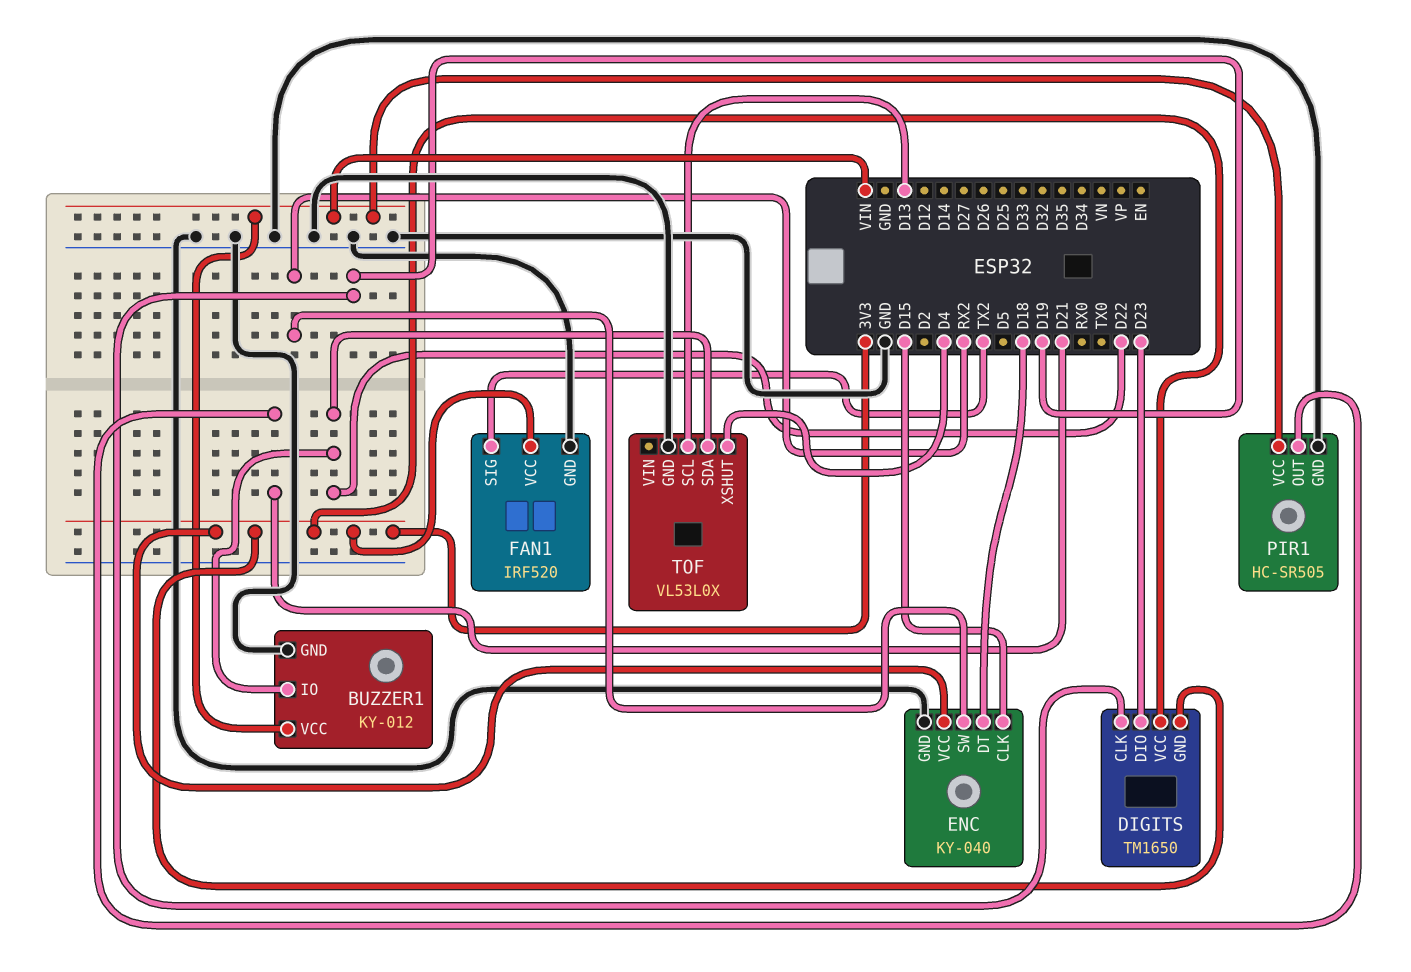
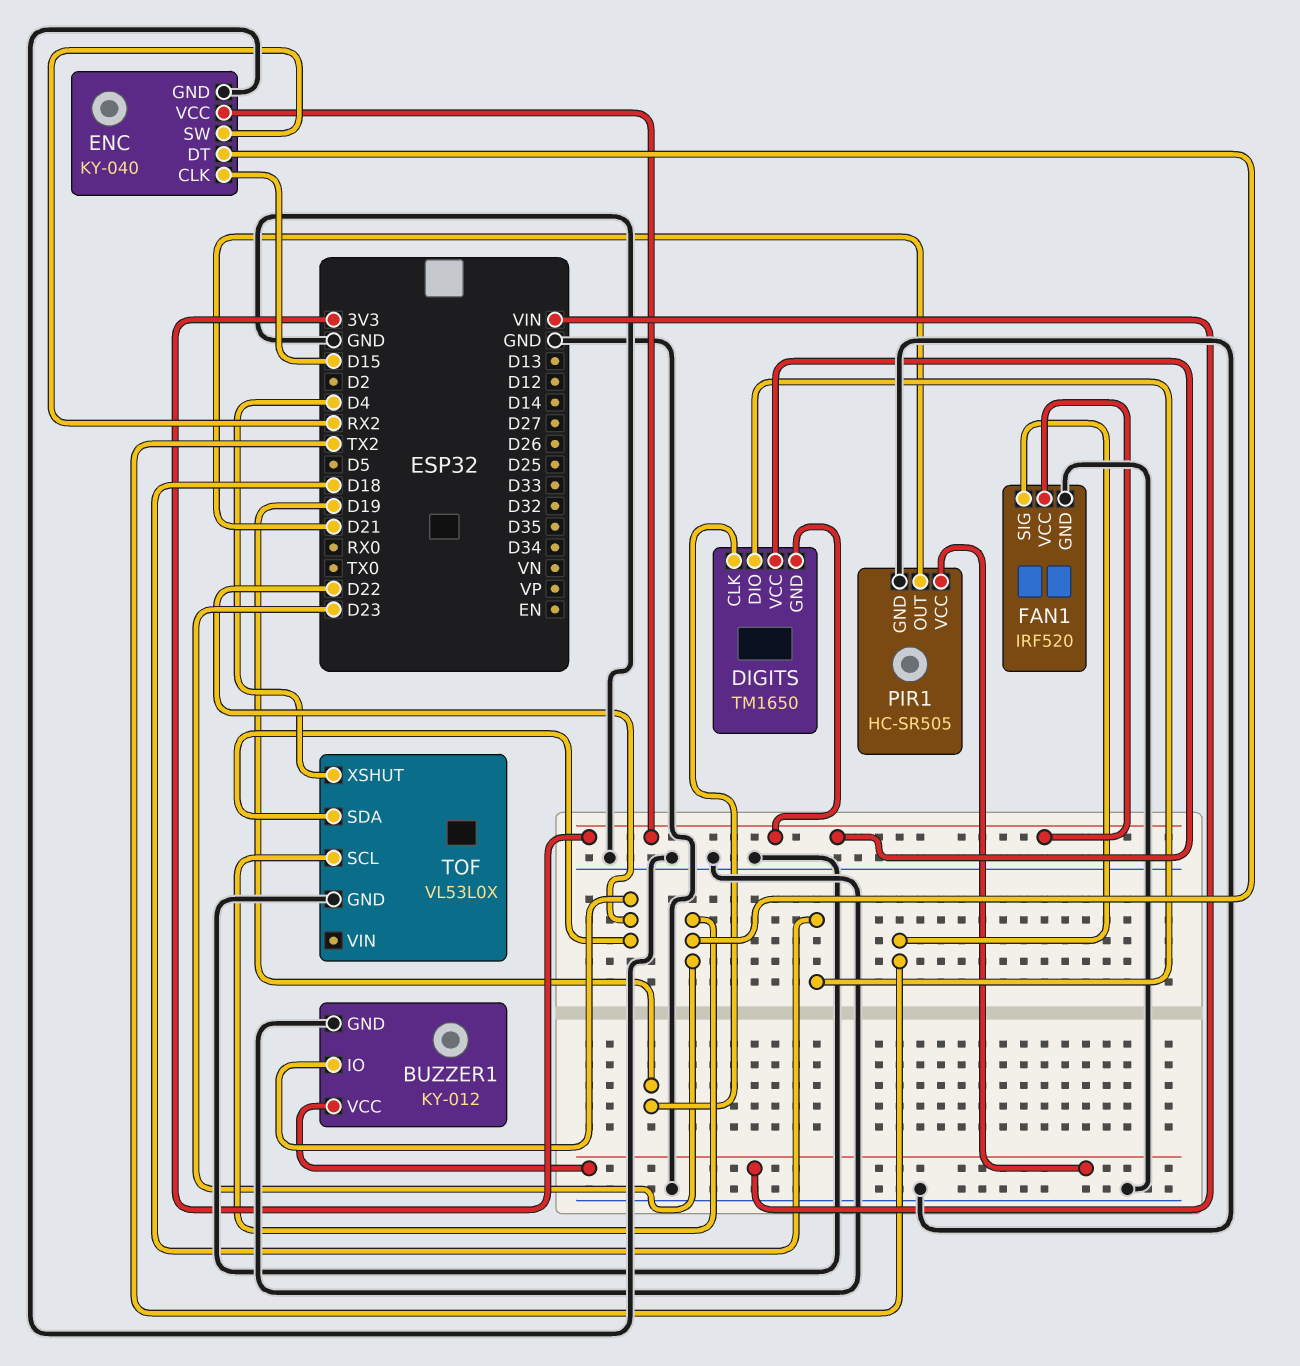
DIGITS pin DIO: D23 -> D18
ENC pin DT: D18 -> D23
TOF pin SCL: D13 -> D23

